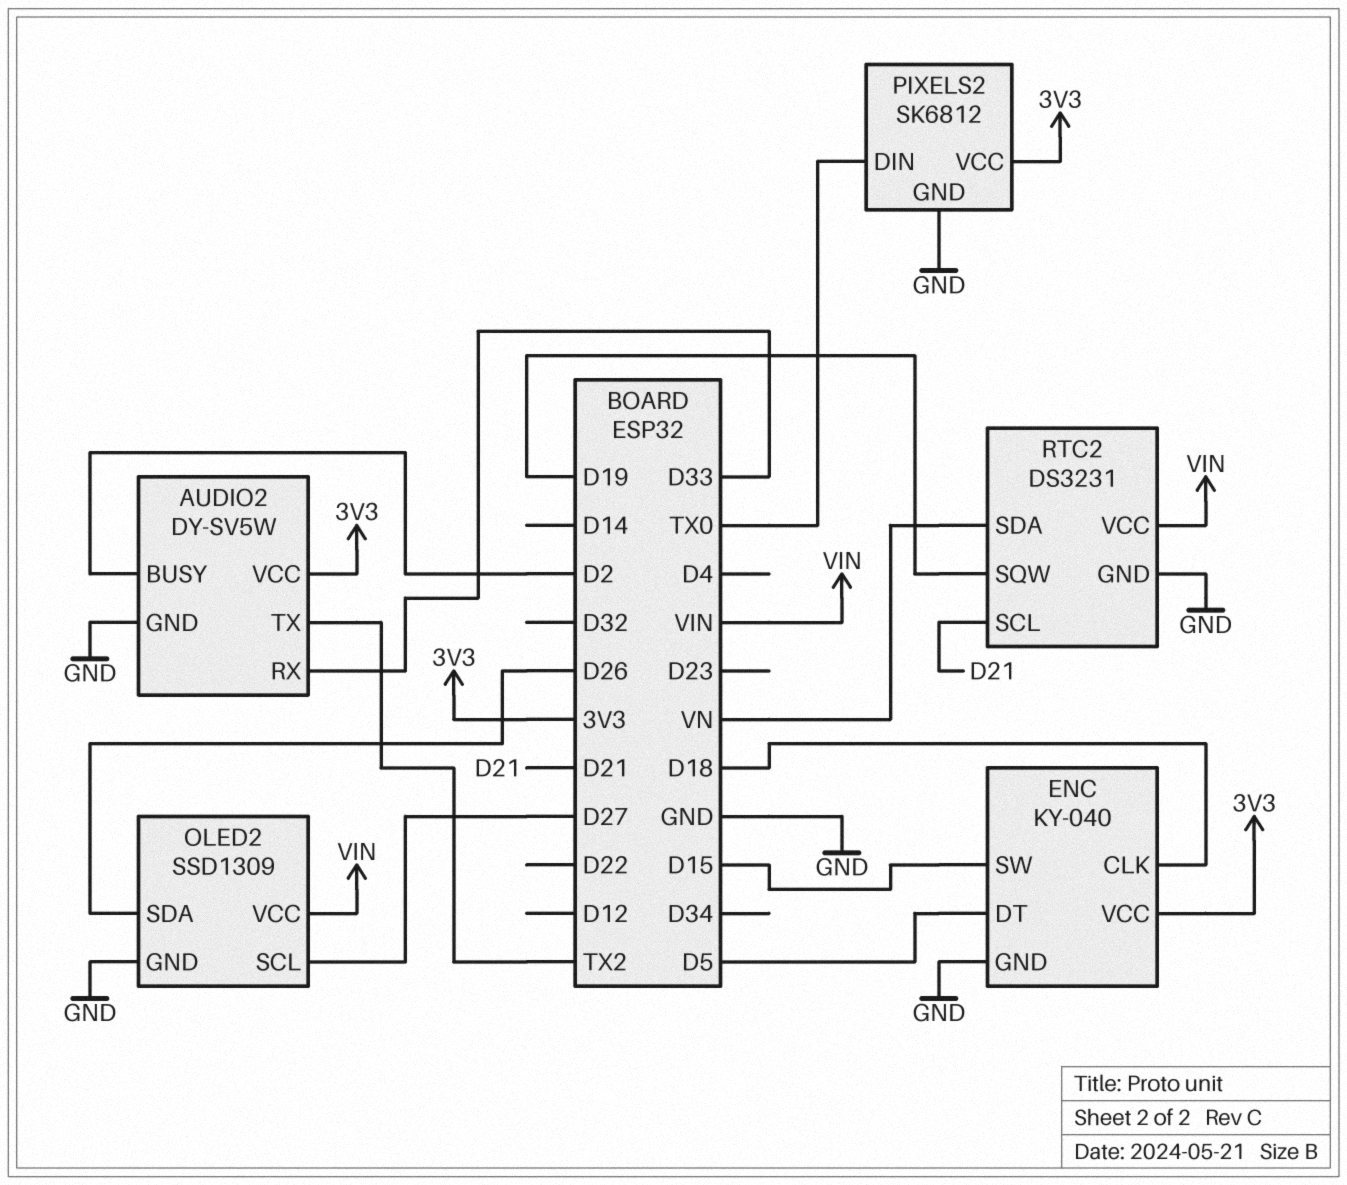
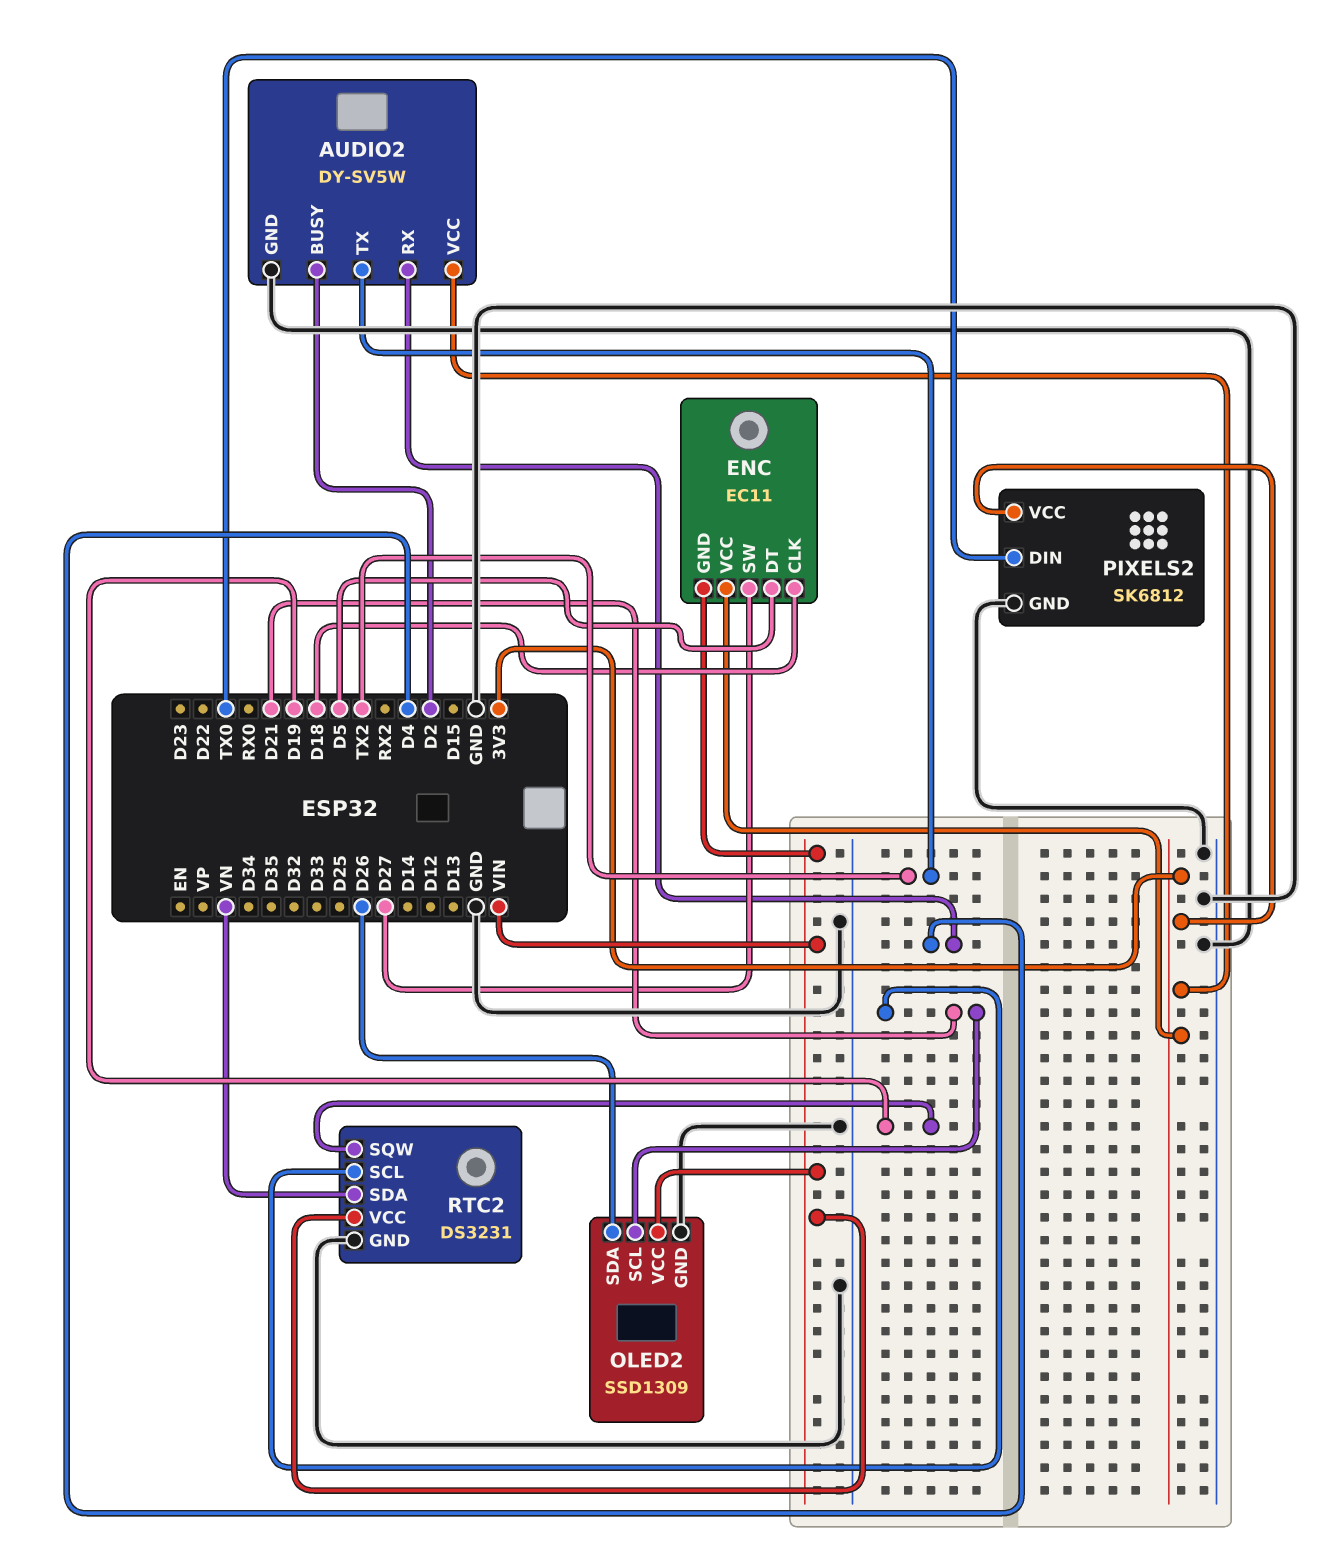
AUDIO2 pin RX: D33 -> D4
ENC: KY-040 -> EC11
ENC pin GND: GND -> VIN
ENC pin SW: D15 -> D27
OLED2 pin SCL: D27 -> D21

